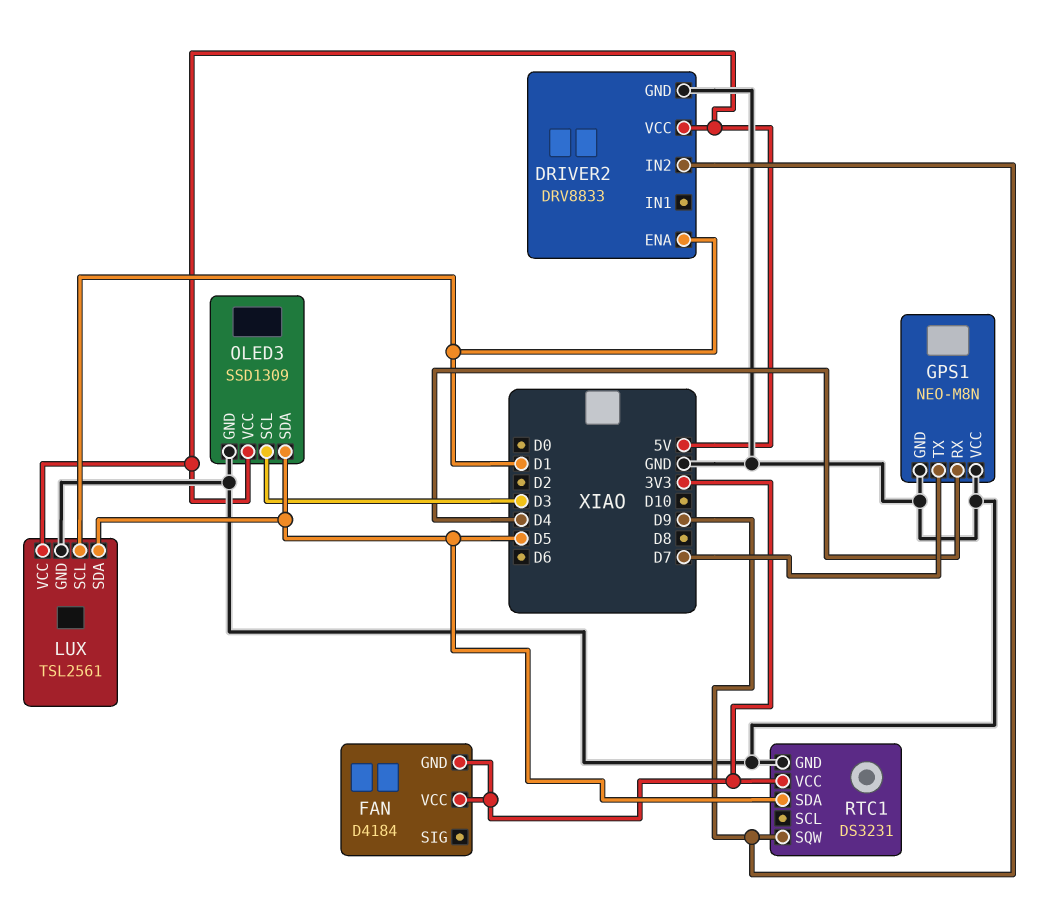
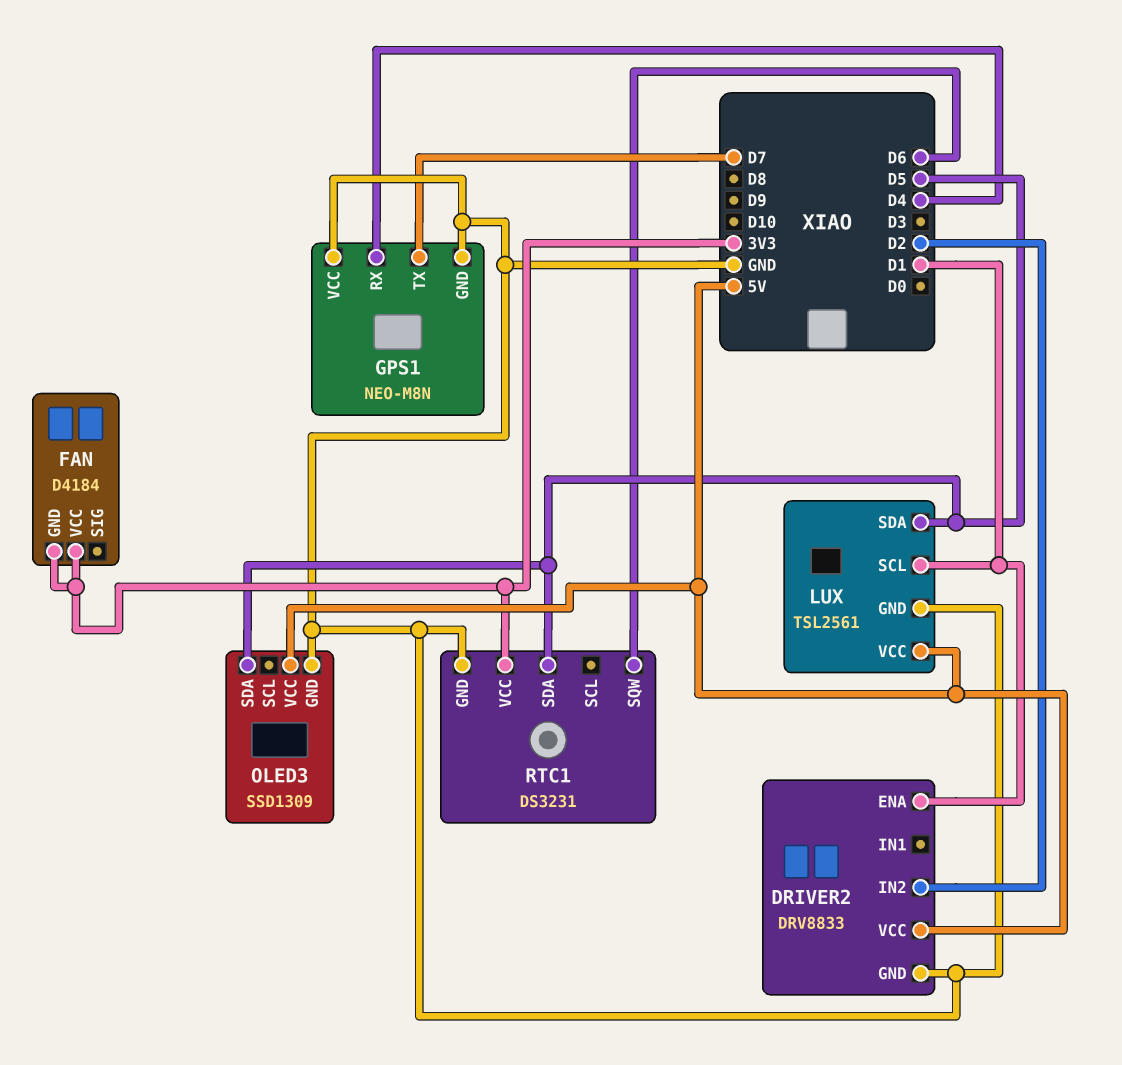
DRIVER2 pin IN2: D9 -> D2
OLED3 pin SCL: D3 -> none
RTC1 pin SQW: D9 -> D6

